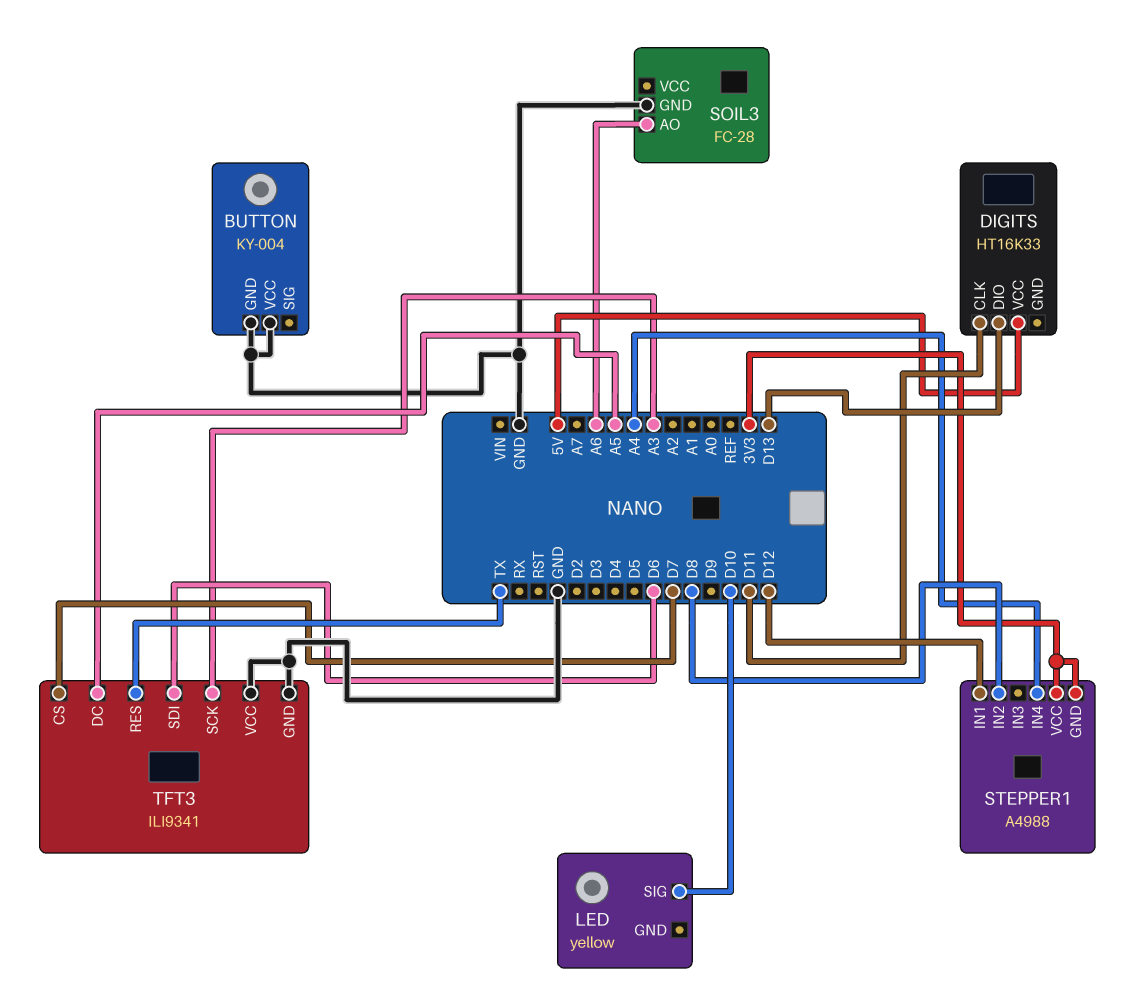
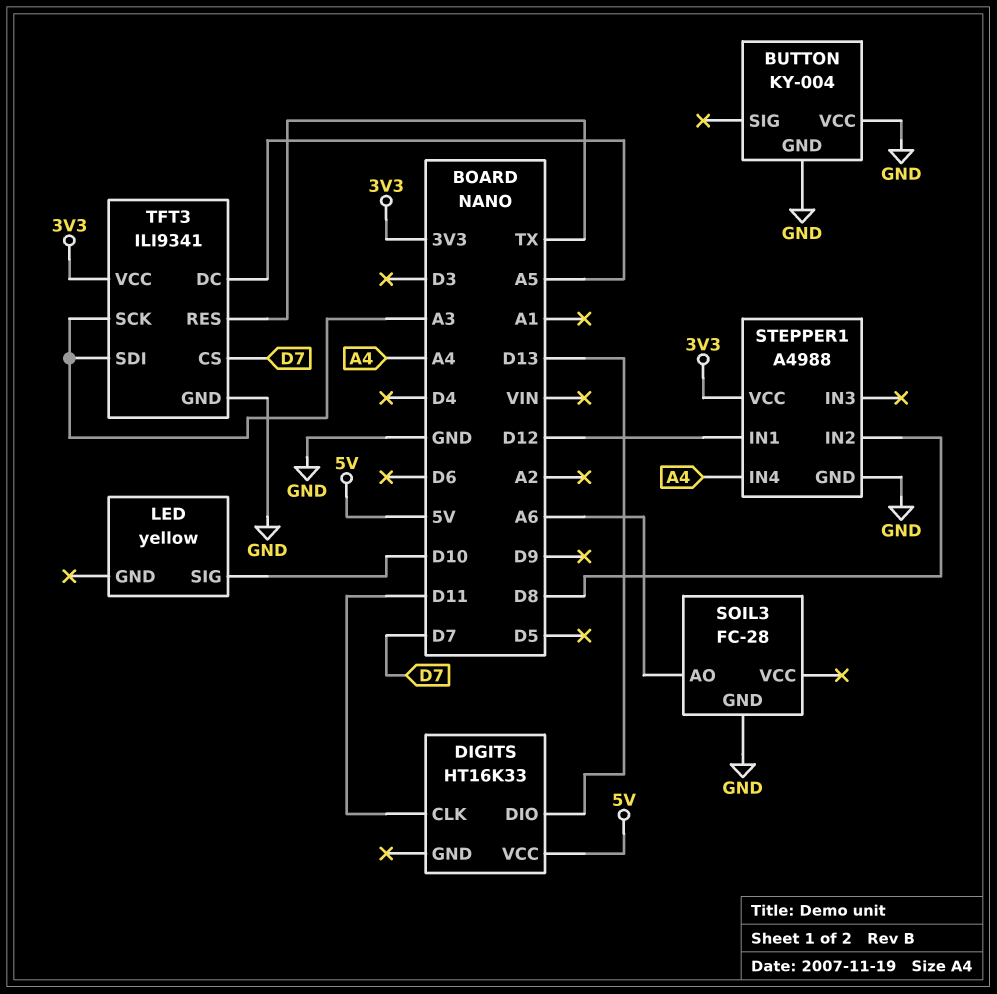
STEPPER1 pin GND: 3V3 -> GND
TFT3 pin SDI: D6 -> A3
TFT3 pin VCC: GND -> 3V3

